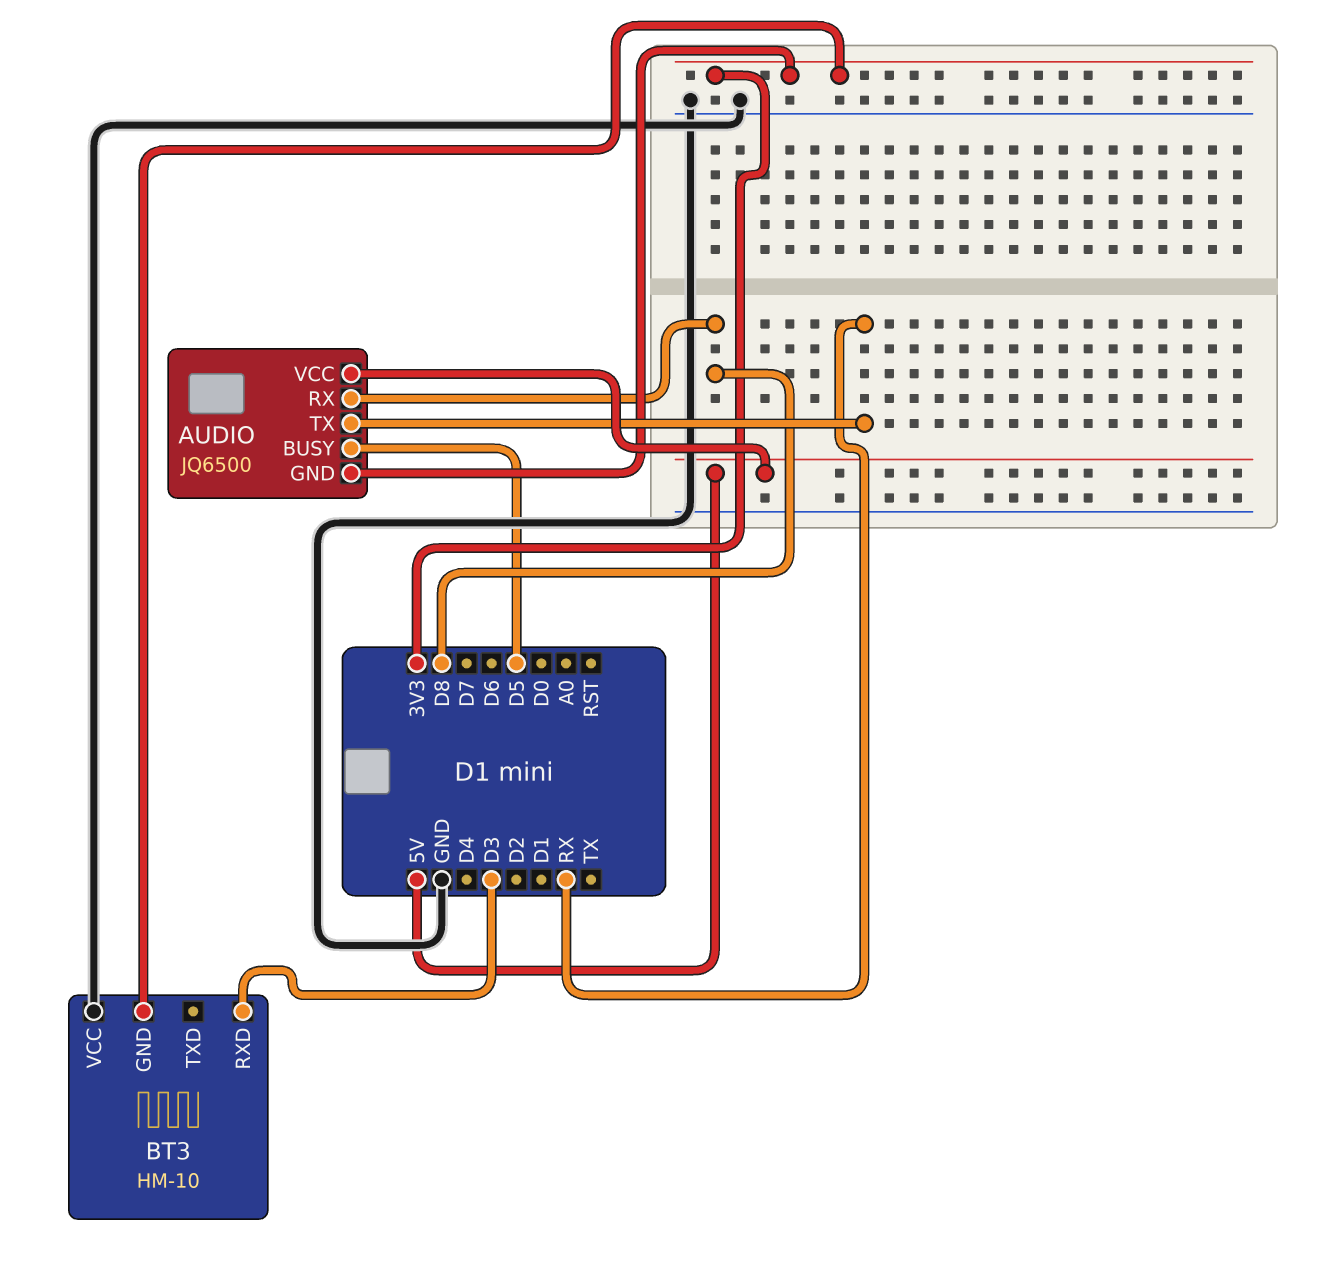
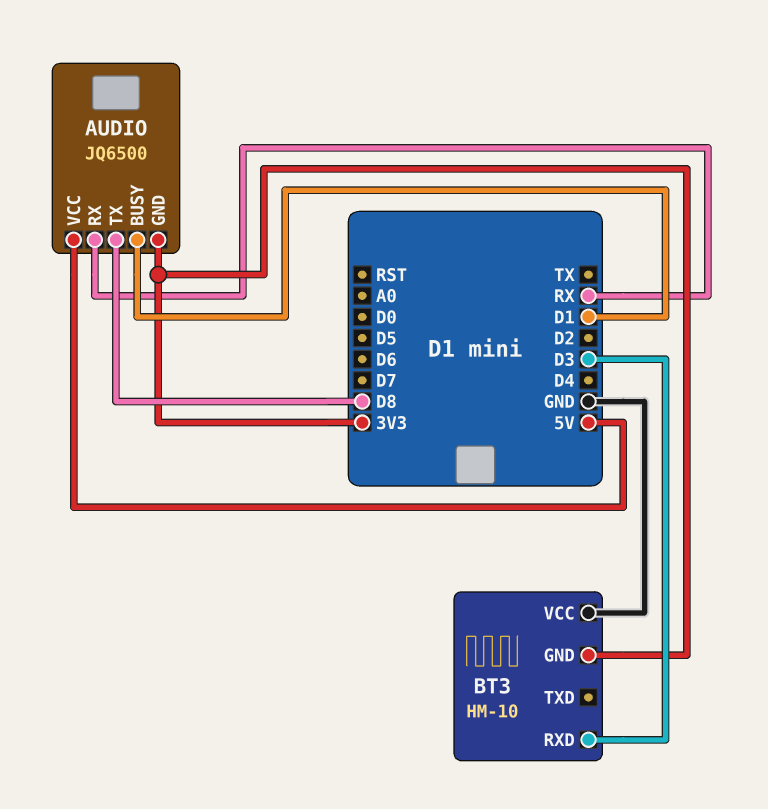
AUDIO pin BUSY: D5 -> D1
AUDIO pin RX: D8 -> RX
AUDIO pin TX: RX -> D8

